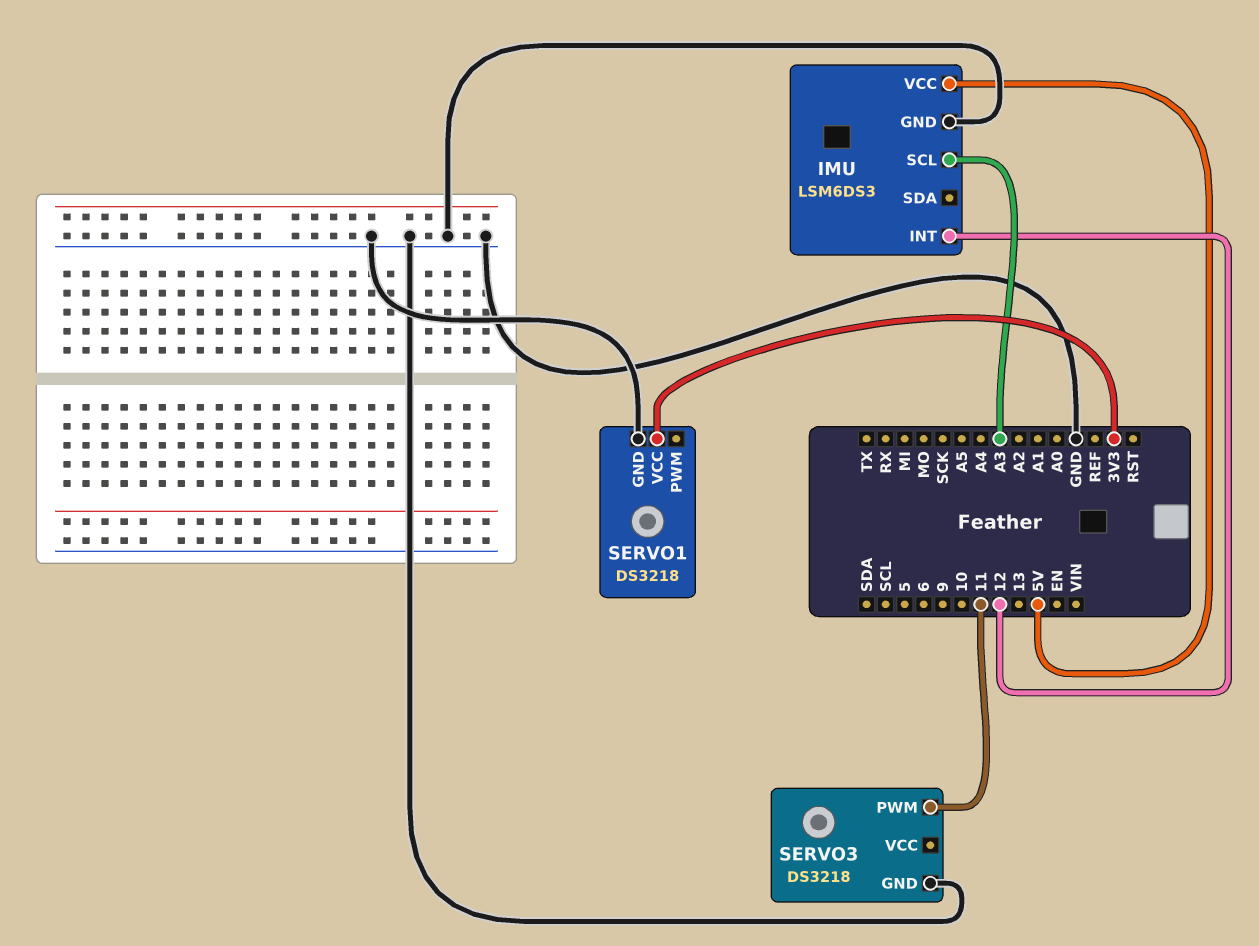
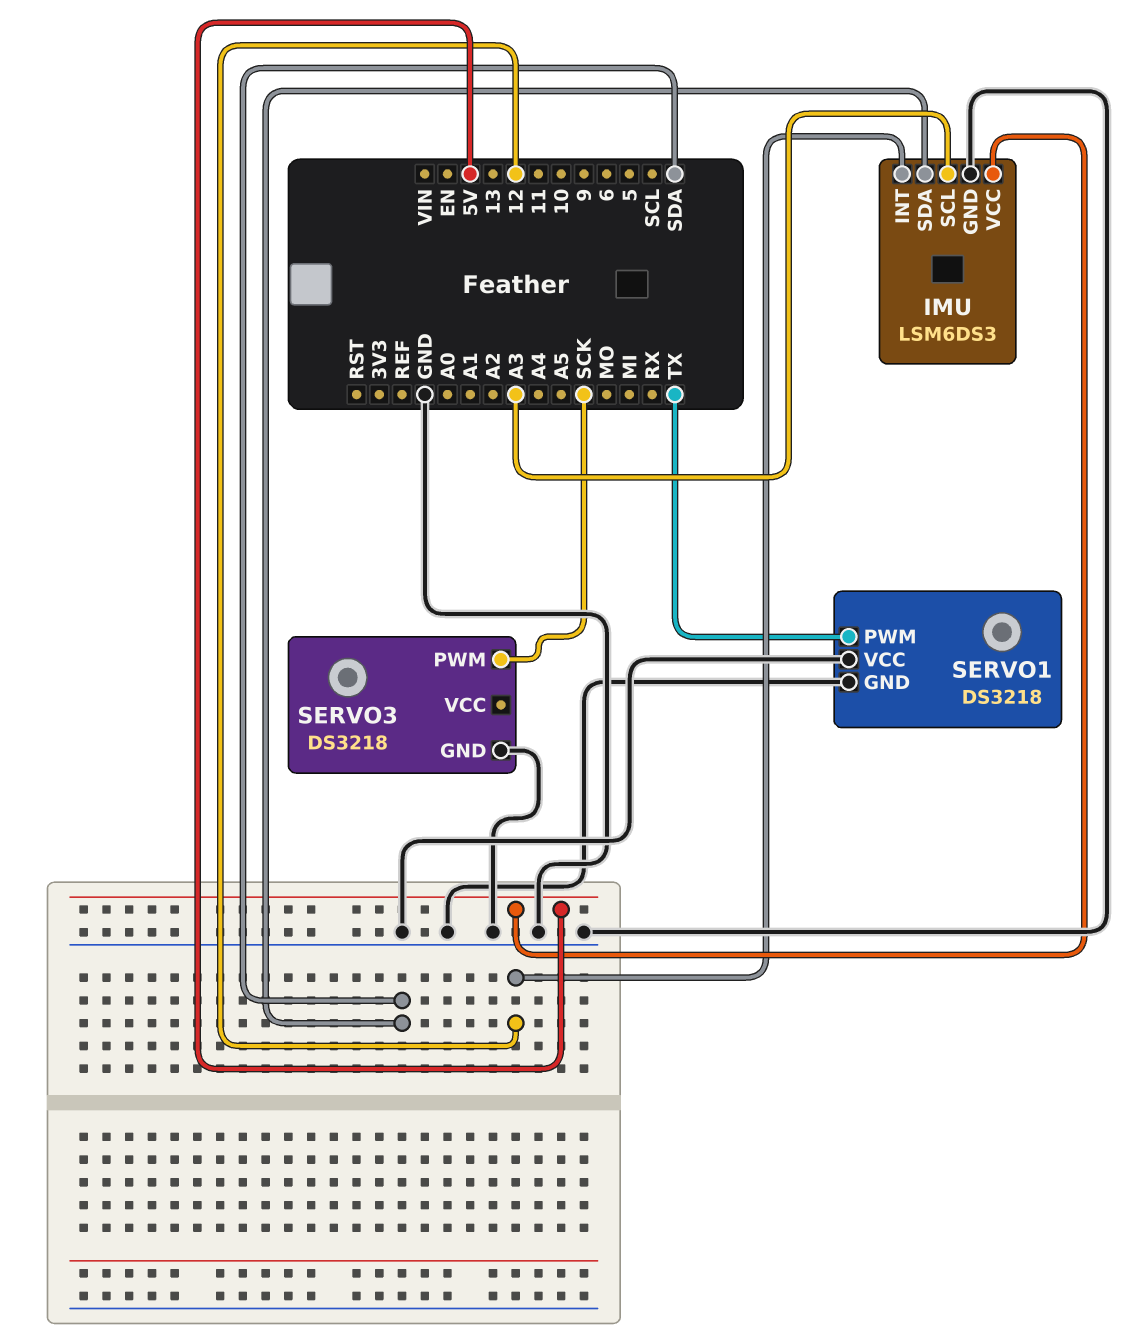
IMU pin SDA: none -> SDA
SERVO1 pin PWM: none -> TX
SERVO1 pin VCC: 3V3 -> GND
SERVO3 pin PWM: 11 -> SCK

